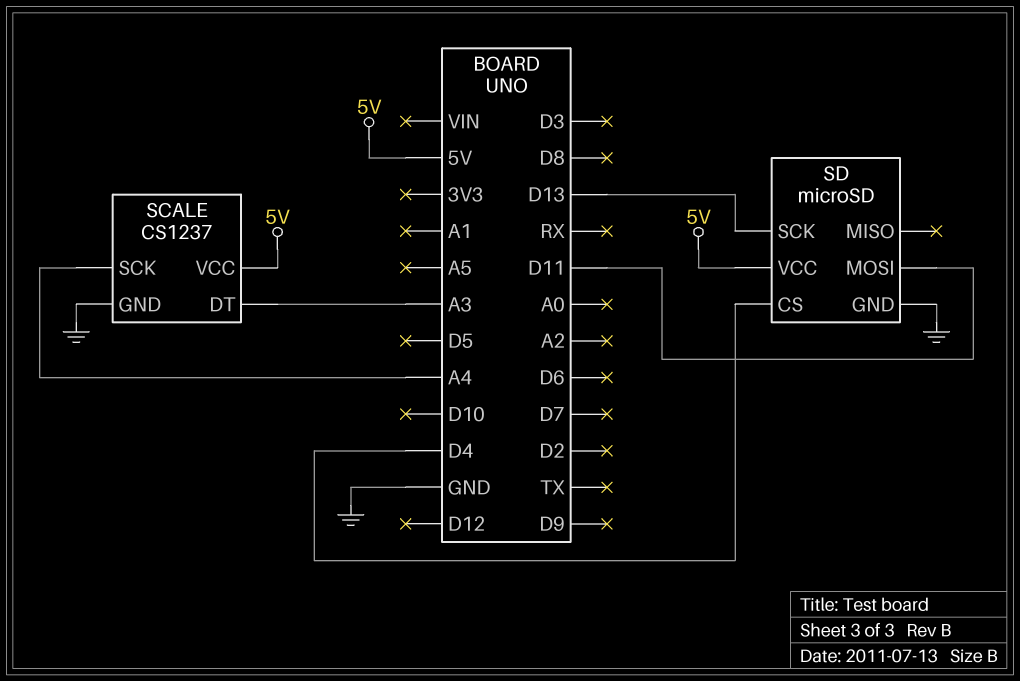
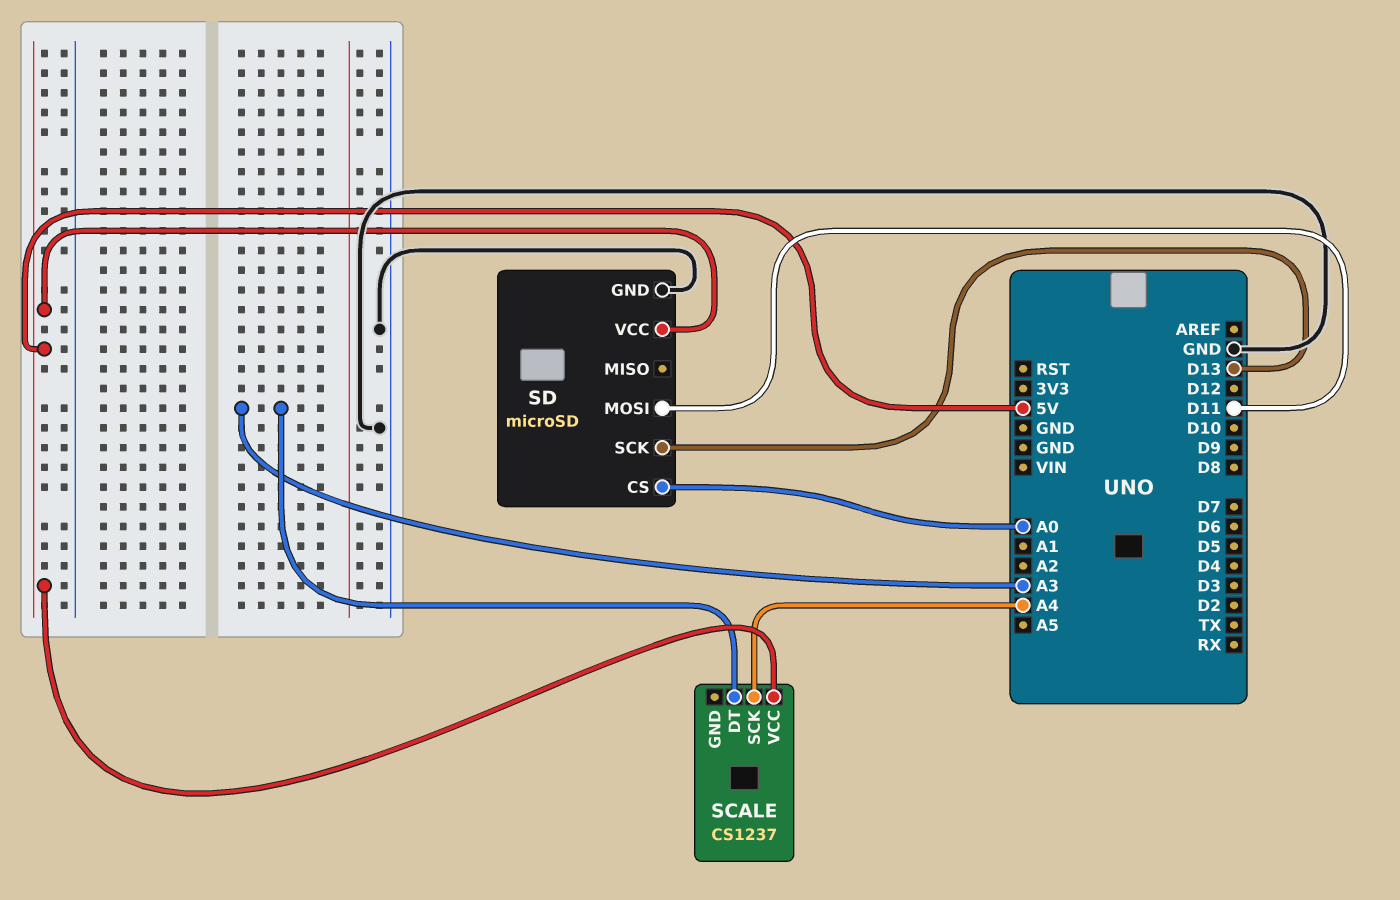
SCALE pin GND: GND -> none
SD pin CS: D4 -> A0

